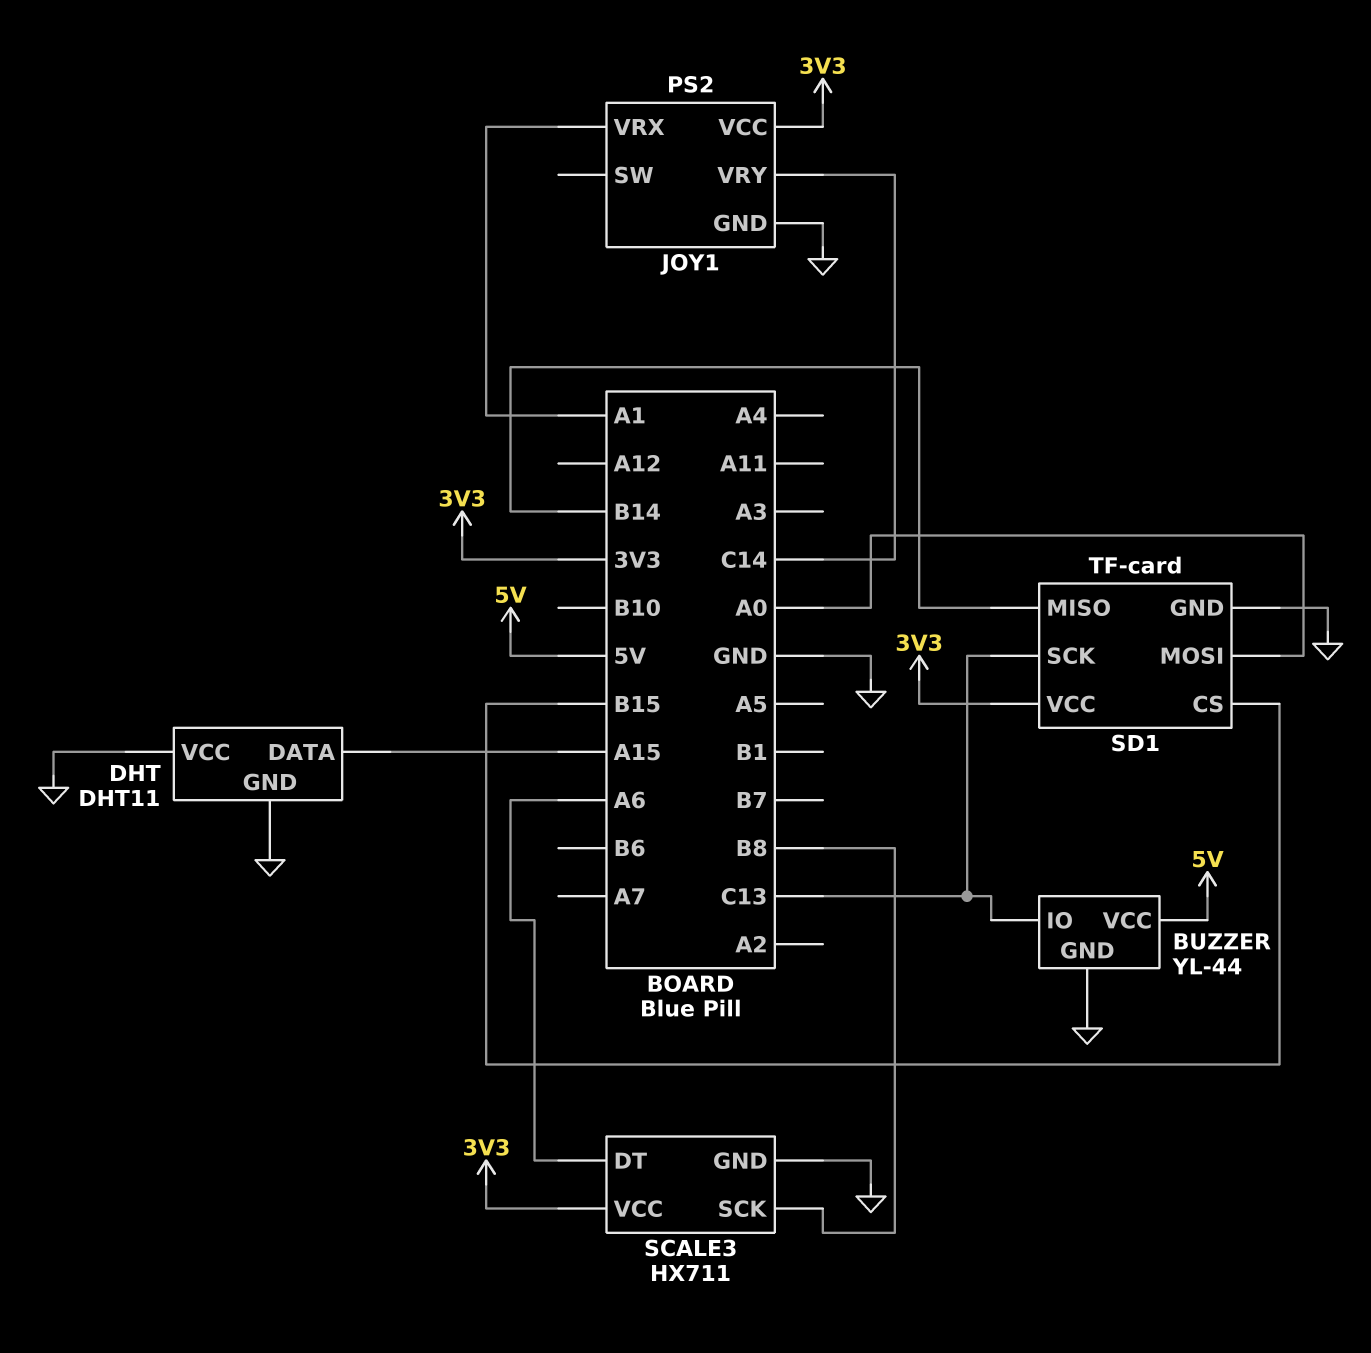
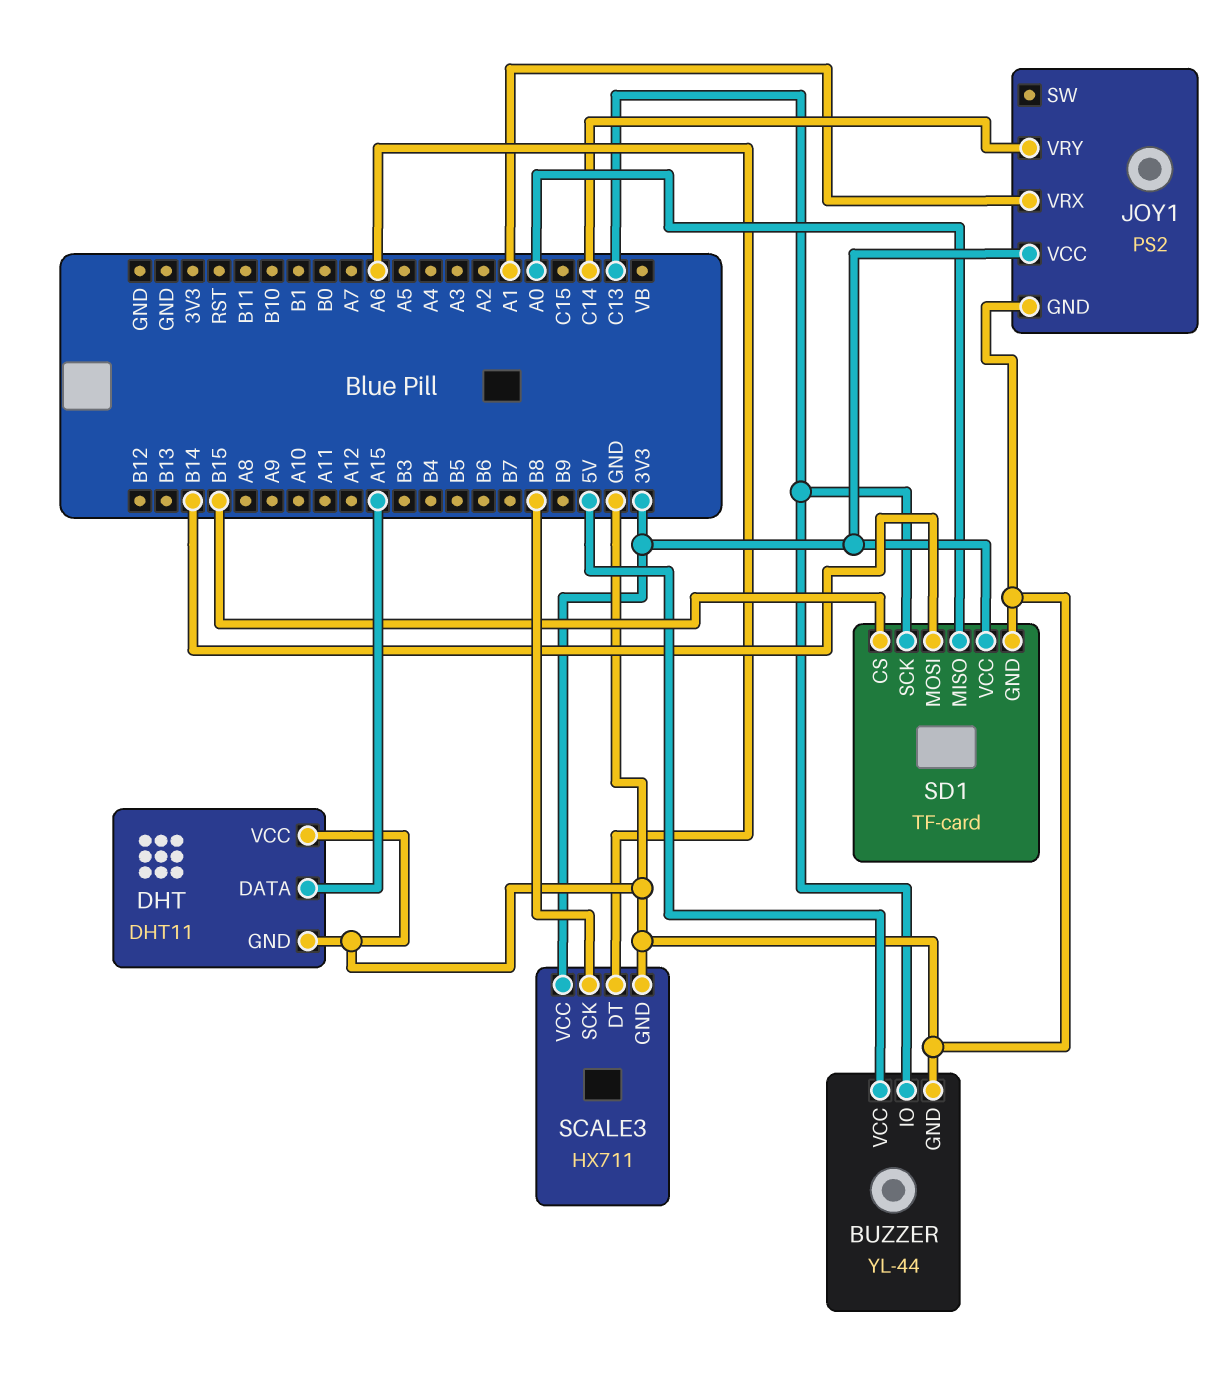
SD1 pin MISO: B14 -> A0
SD1 pin MOSI: A0 -> B14

